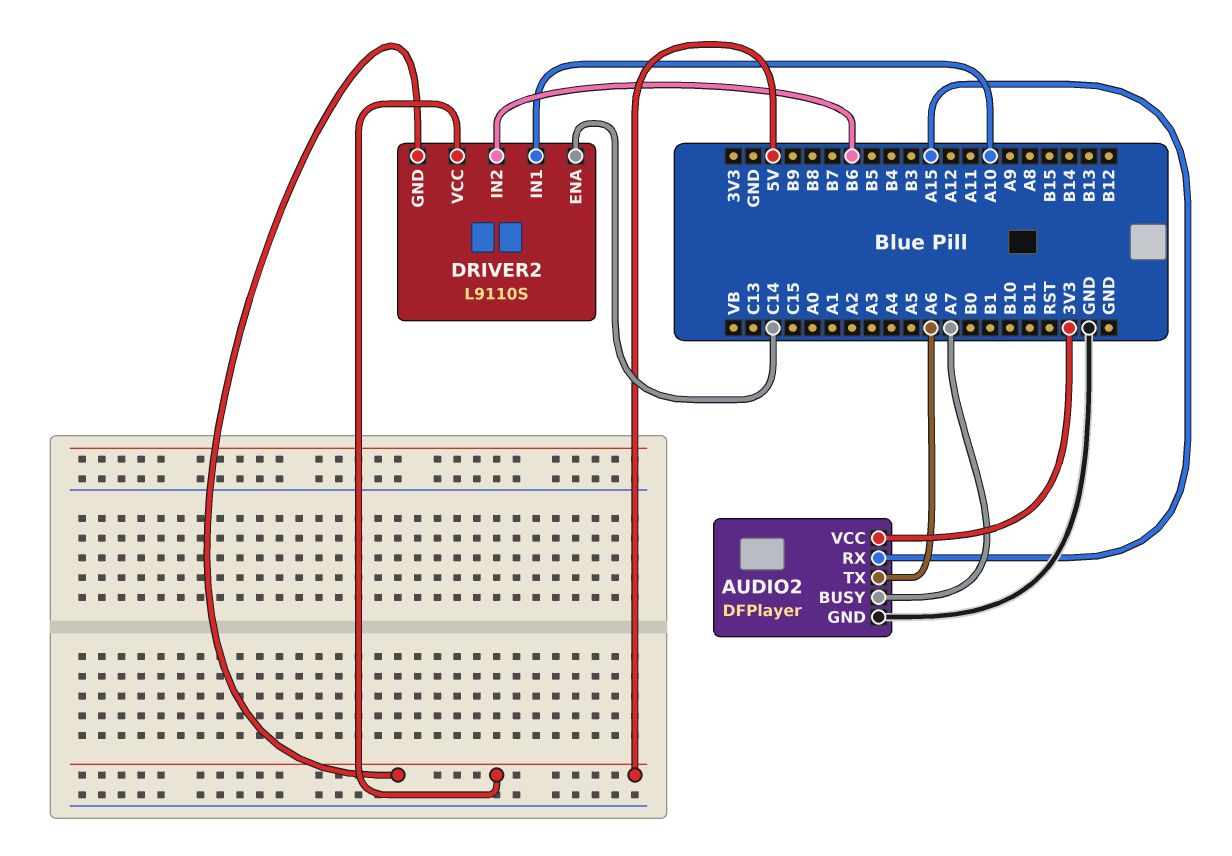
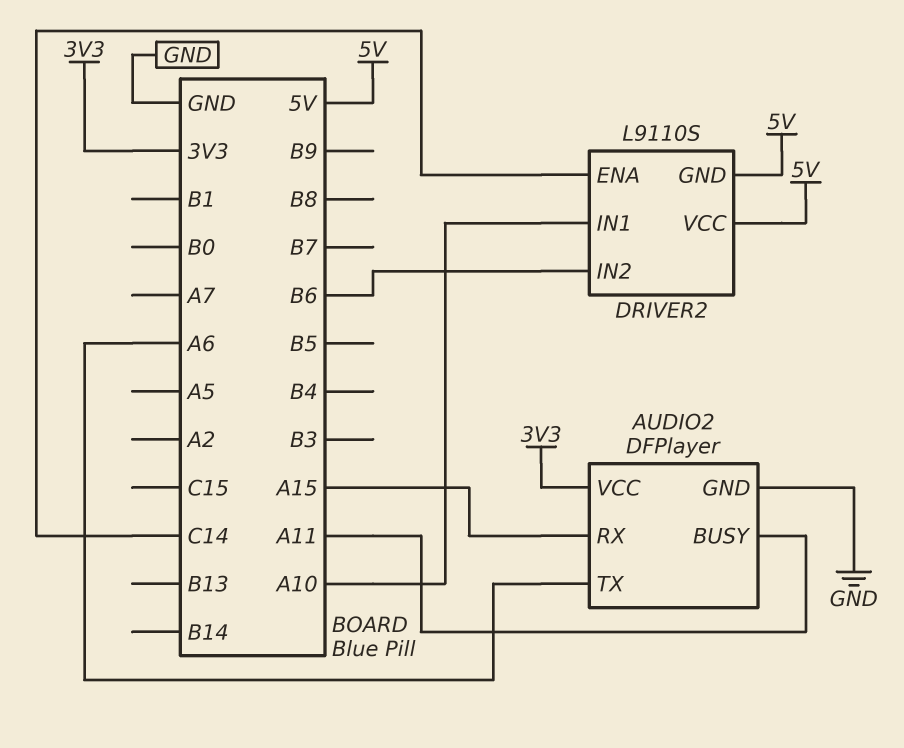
AUDIO2 pin BUSY: A7 -> A11

